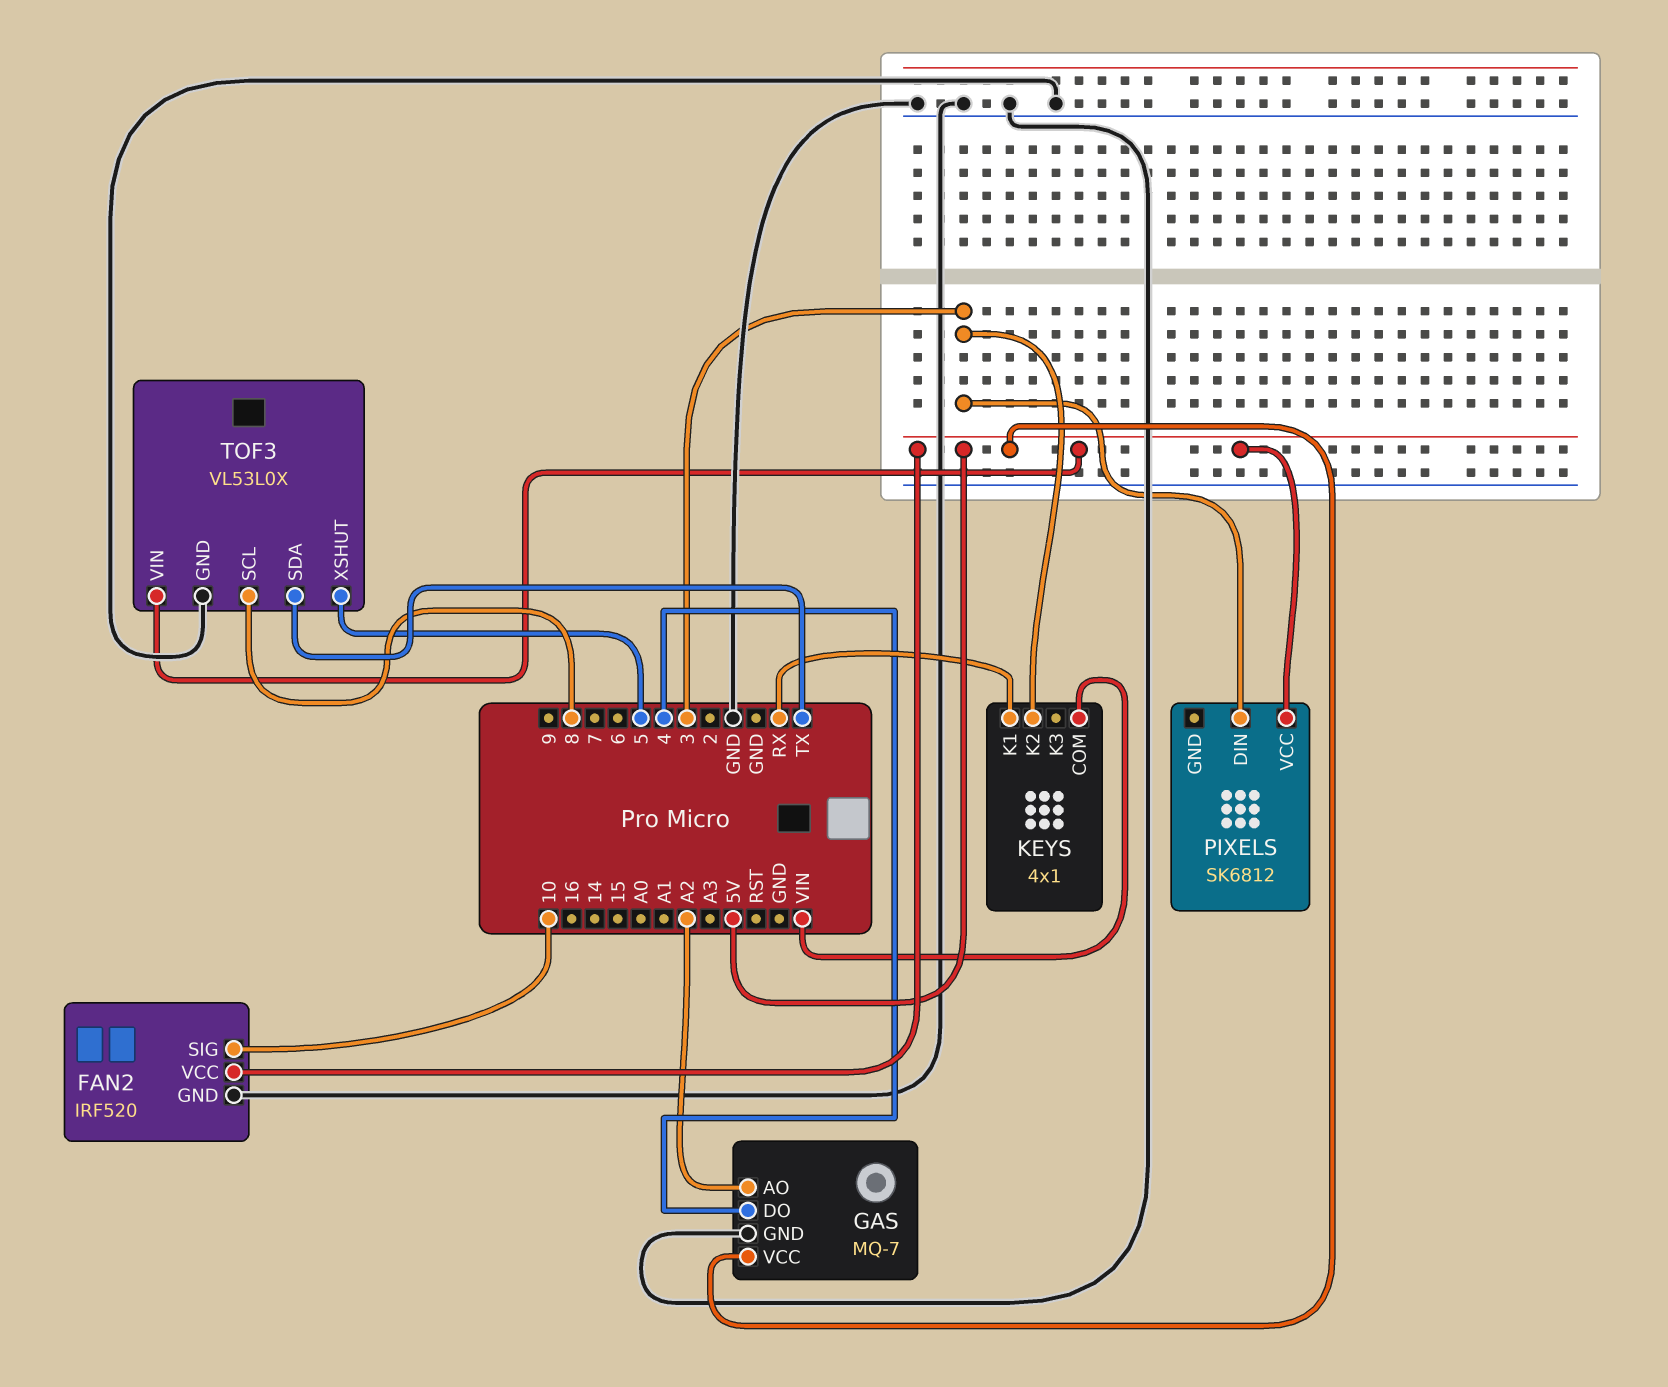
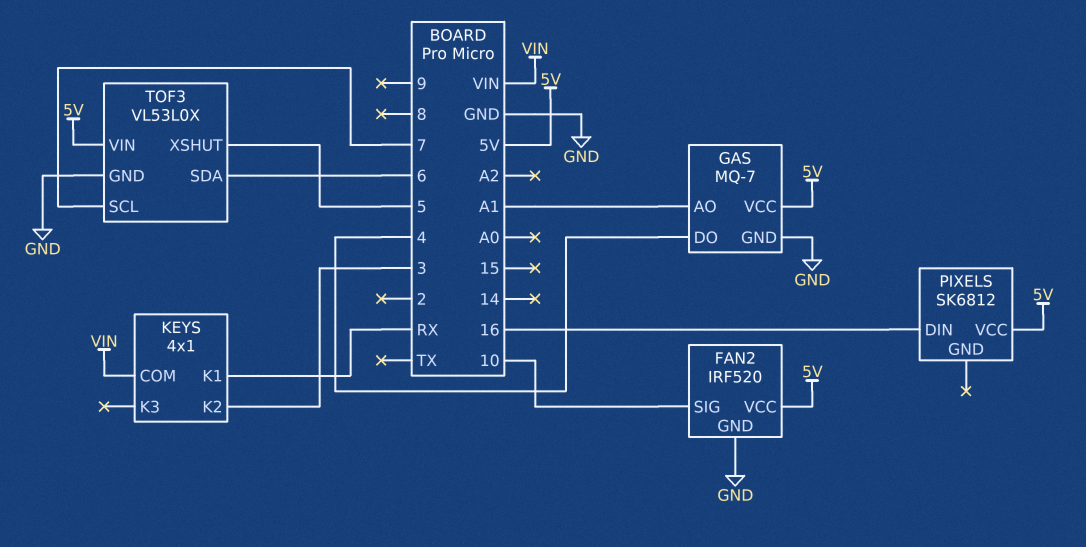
GAS pin AO: A2 -> A1
PIXELS pin DIN: 3 -> 16
TOF3 pin SCL: 8 -> 7
TOF3 pin SDA: TX -> 6

